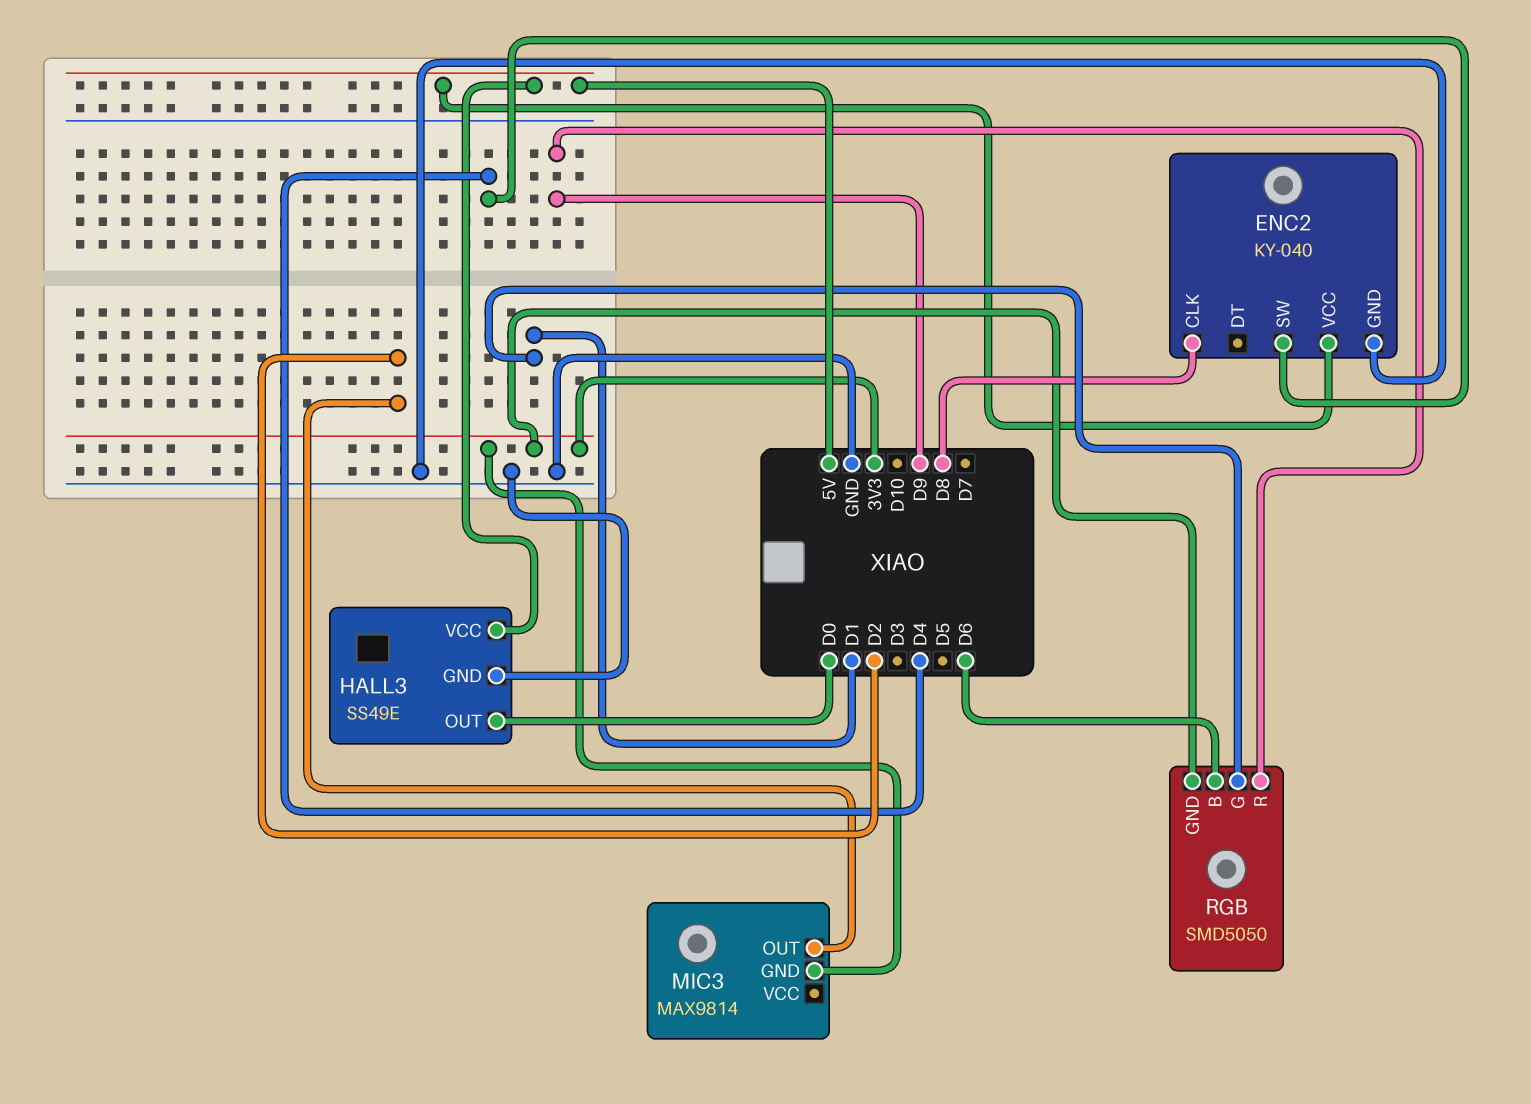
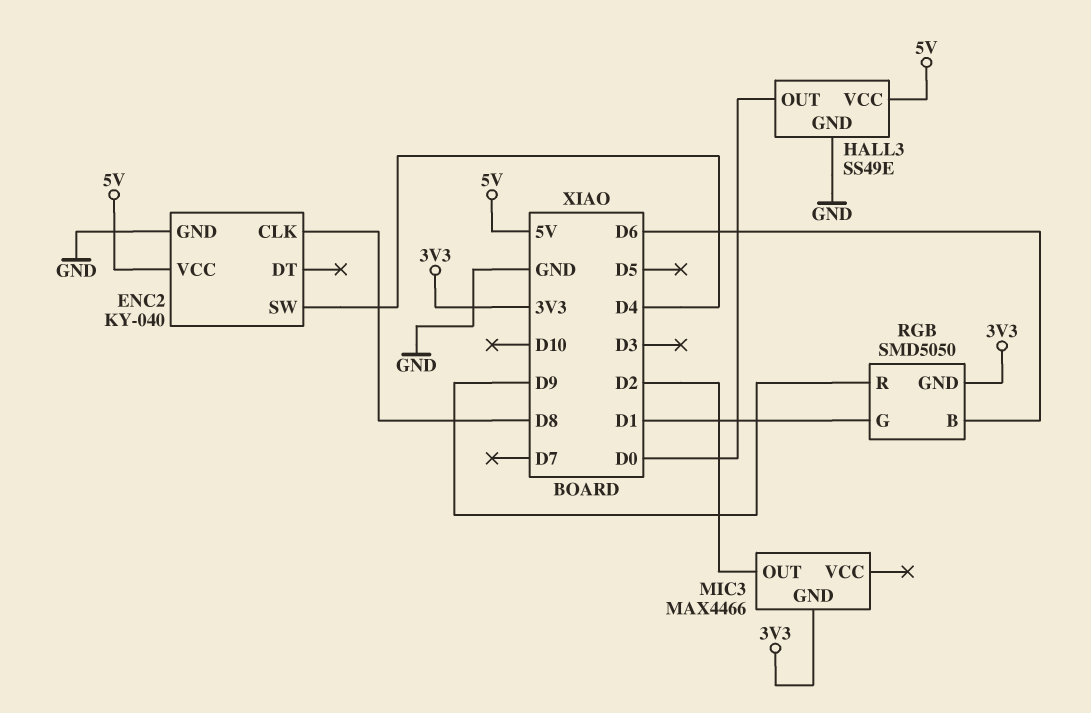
MIC3: MAX9814 -> MAX4466

